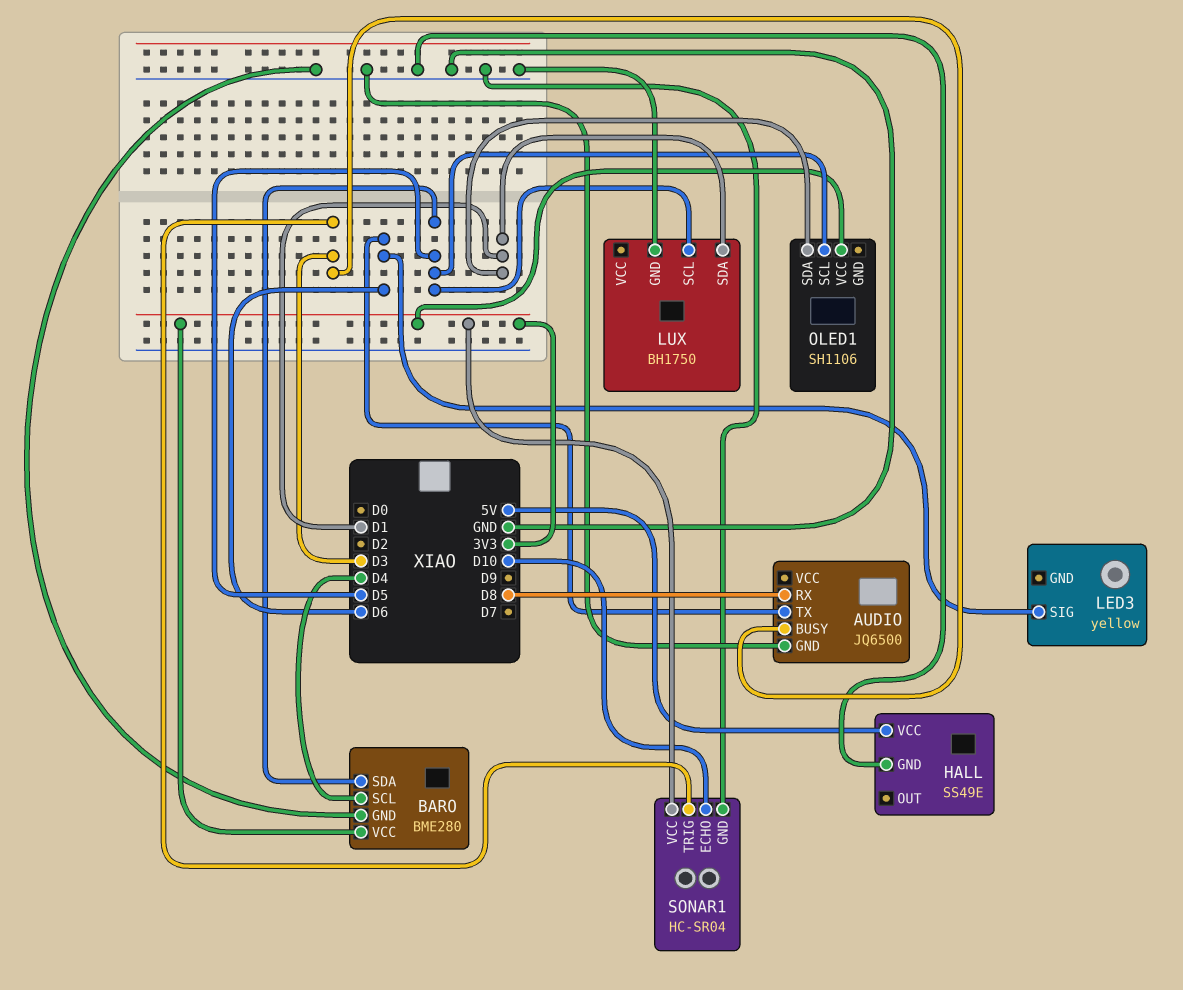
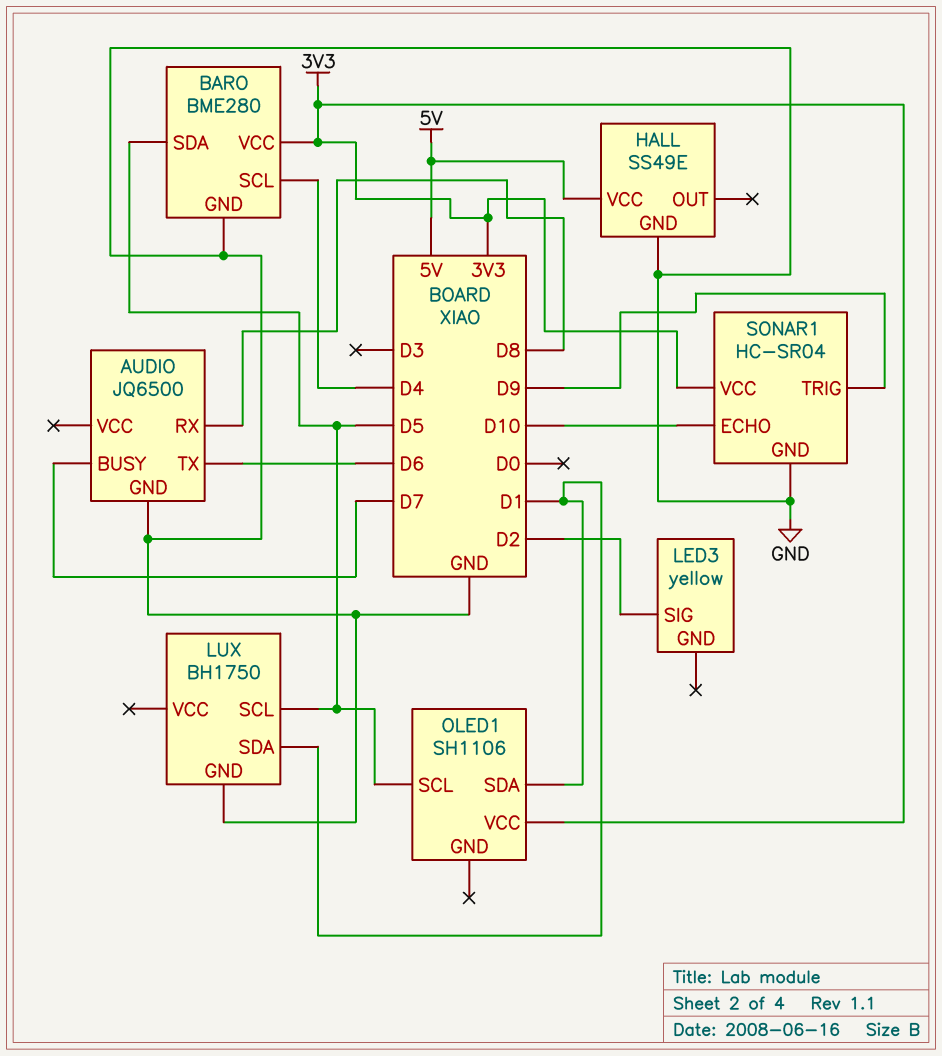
AUDIO pin BUSY: D3 -> D7
LED3 pin SIG: D6 -> D2
SONAR1 pin TRIG: D3 -> D9

